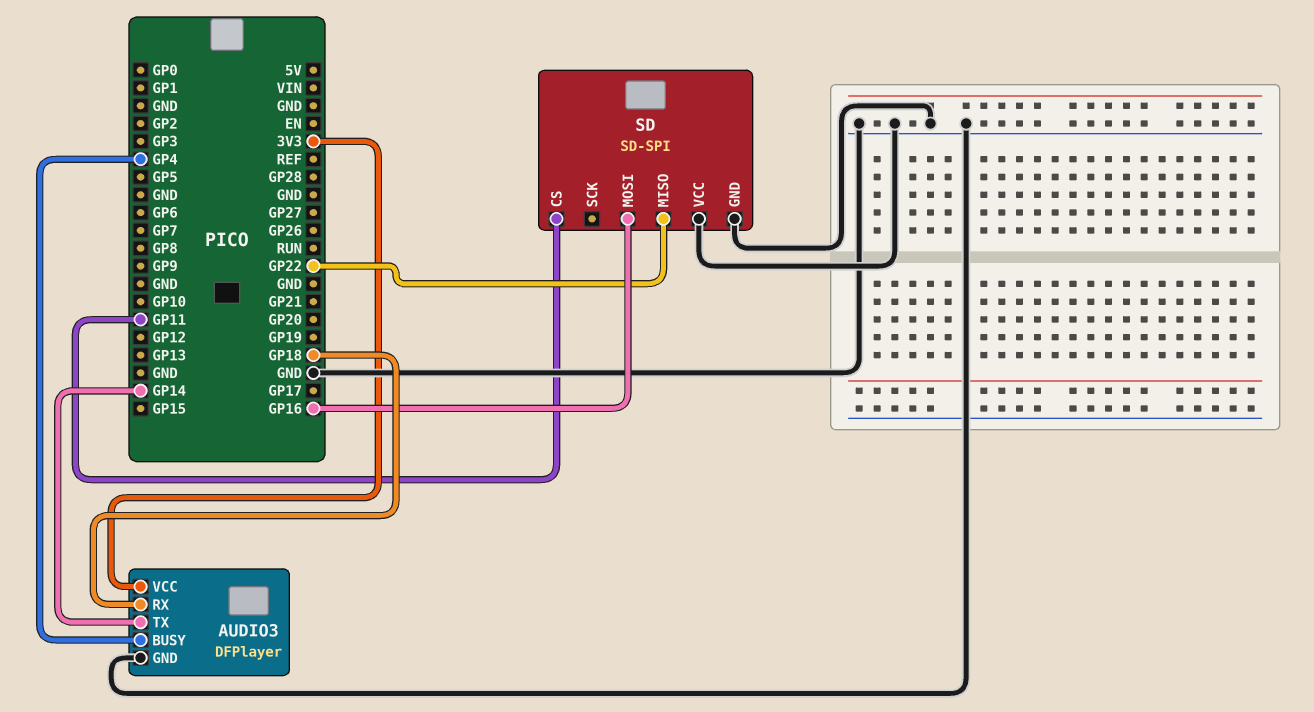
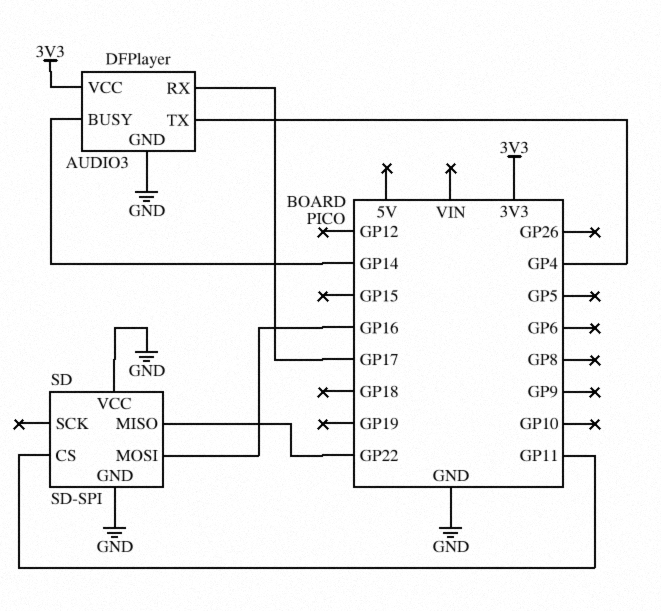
AUDIO3 pin BUSY: GP4 -> GP14
AUDIO3 pin RX: GP18 -> GP17
AUDIO3 pin TX: GP14 -> GP4

